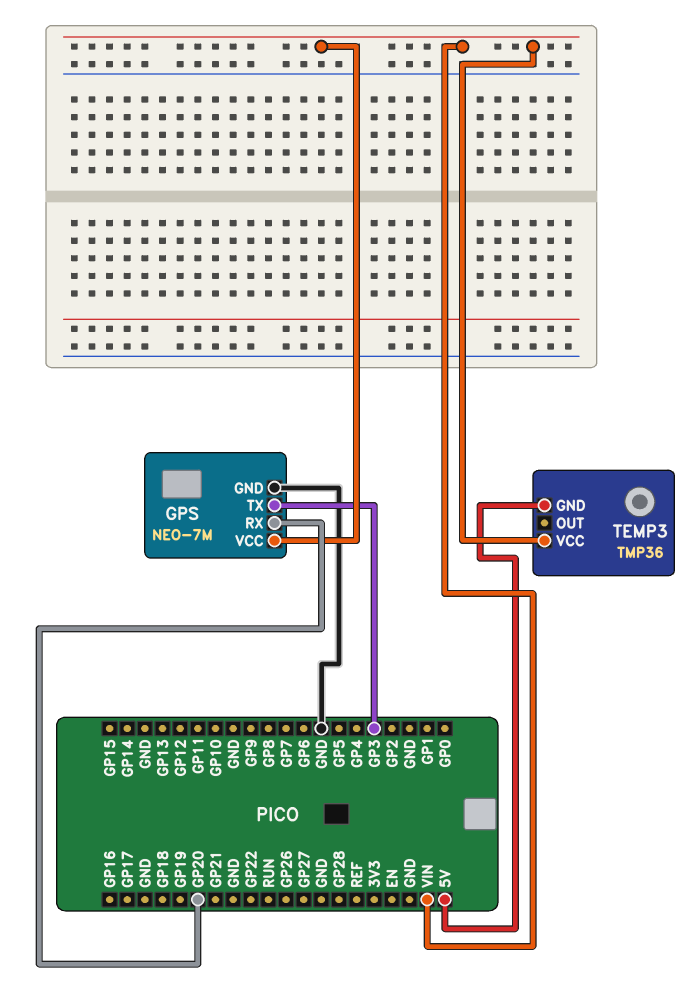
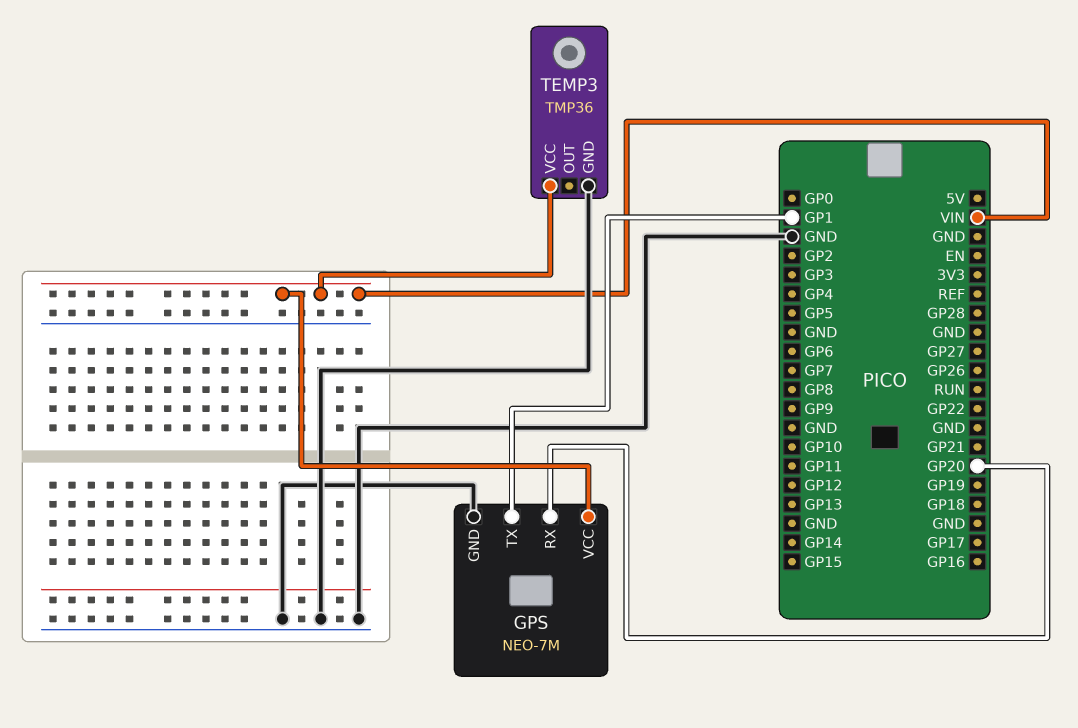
GPS pin TX: GP3 -> GP1
TEMP3 pin GND: 5V -> GND

